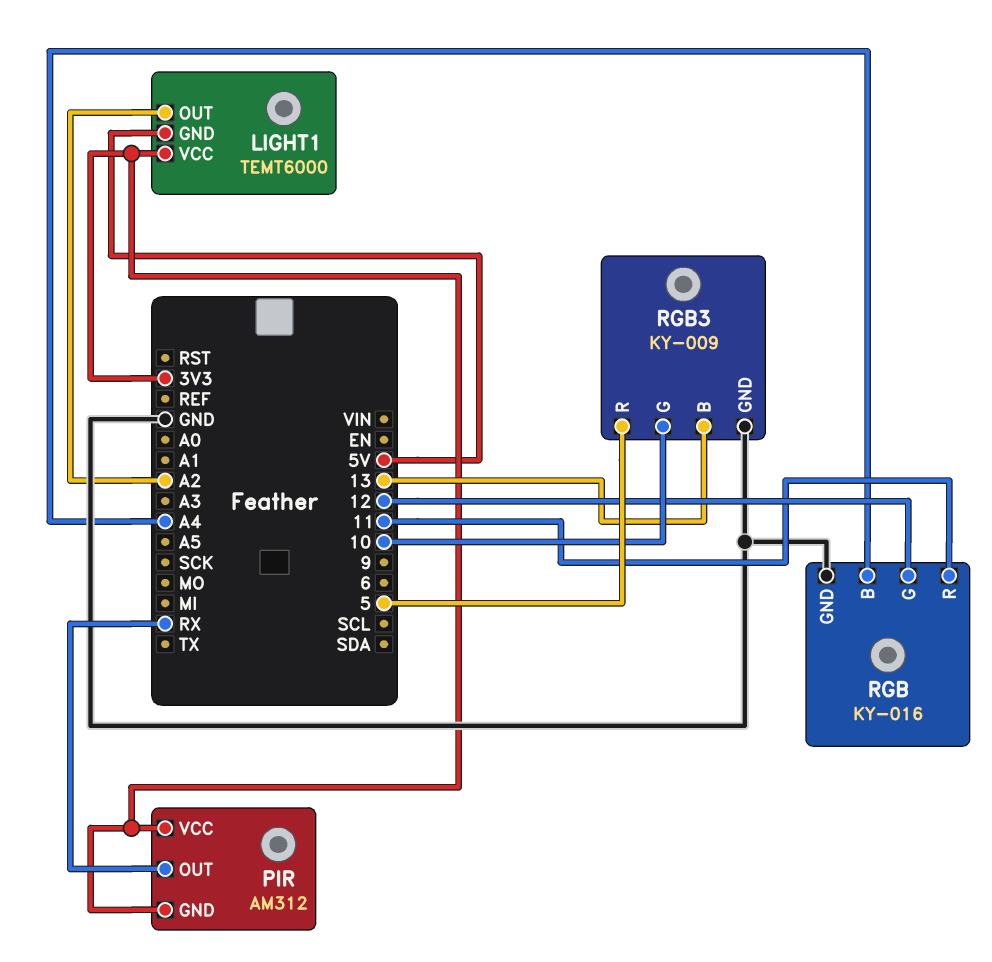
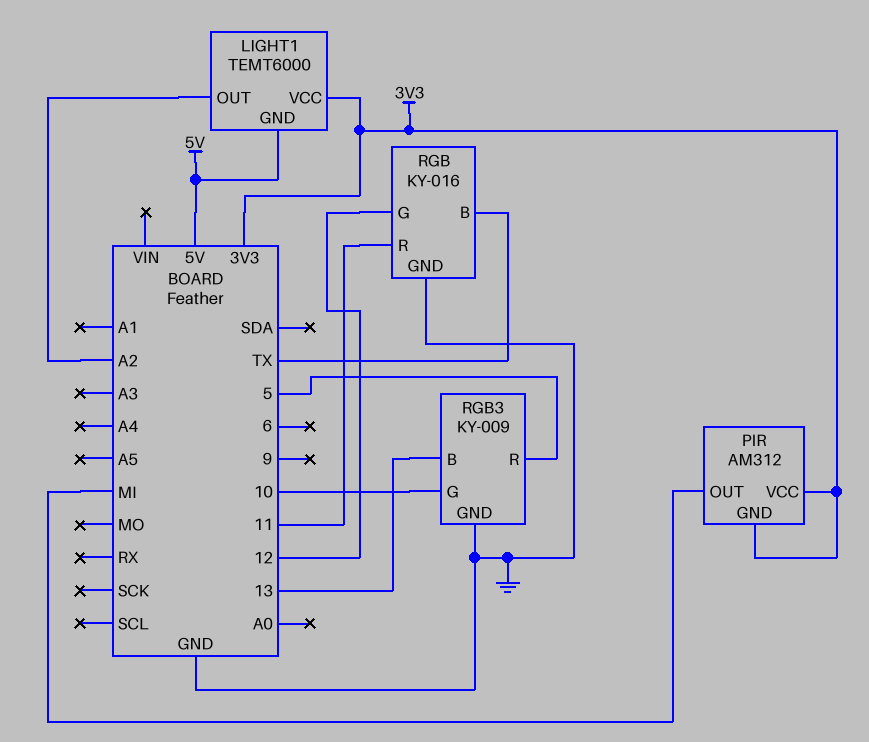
PIR pin OUT: RX -> MI
RGB pin B: A4 -> TX

